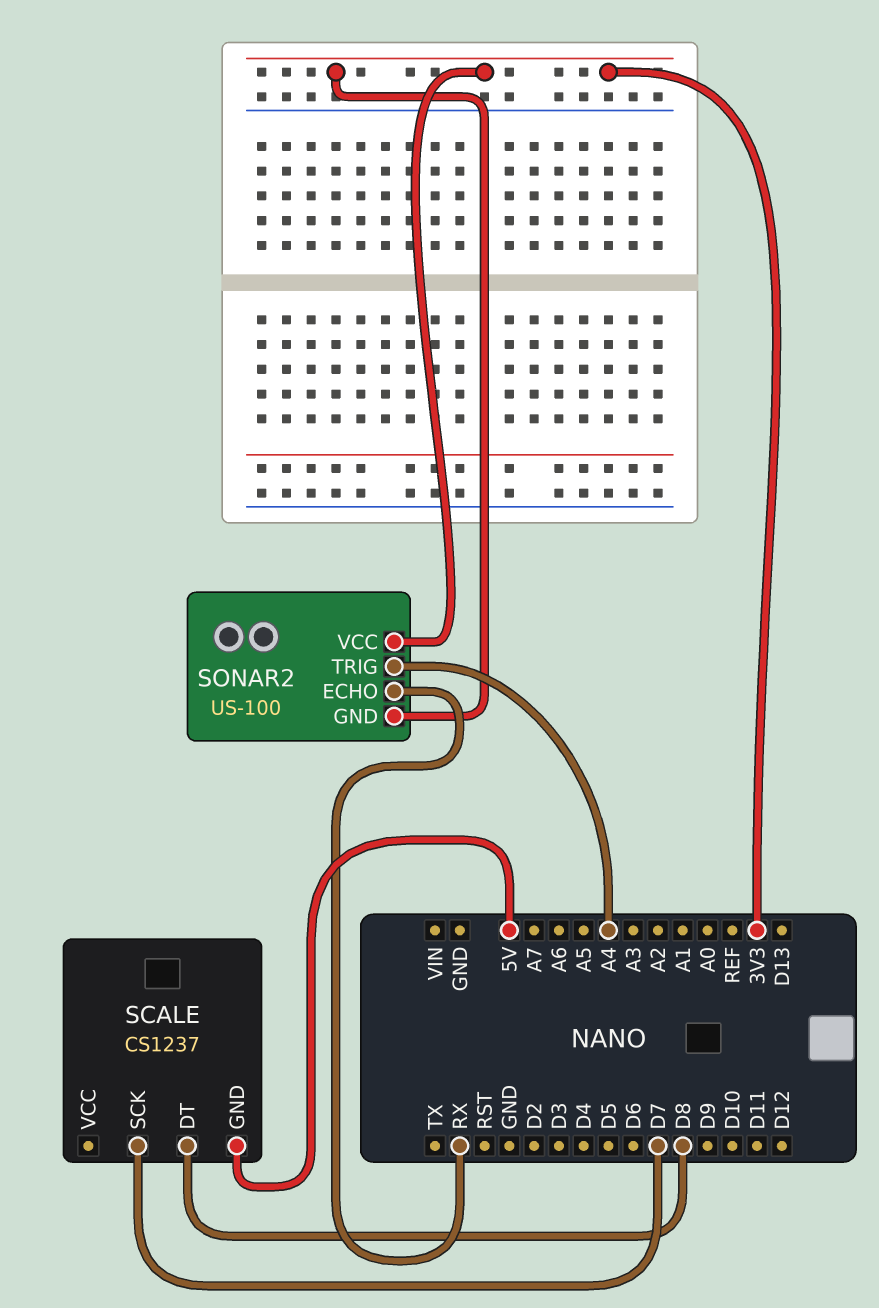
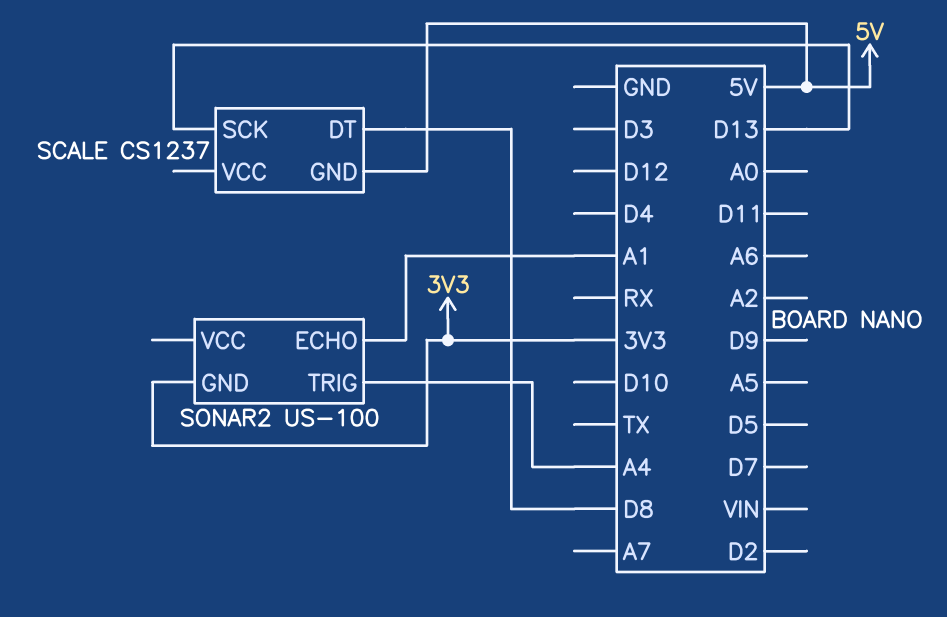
SCALE pin SCK: D7 -> D13
SONAR2 pin ECHO: RX -> A1
SONAR2 pin VCC: 3V3 -> none

